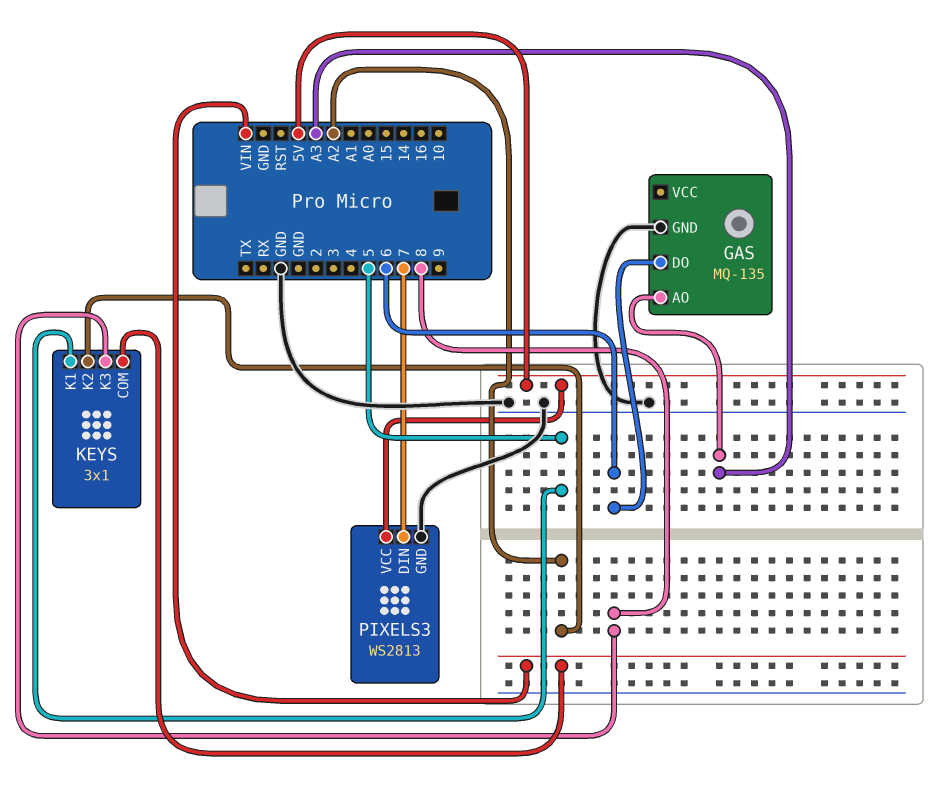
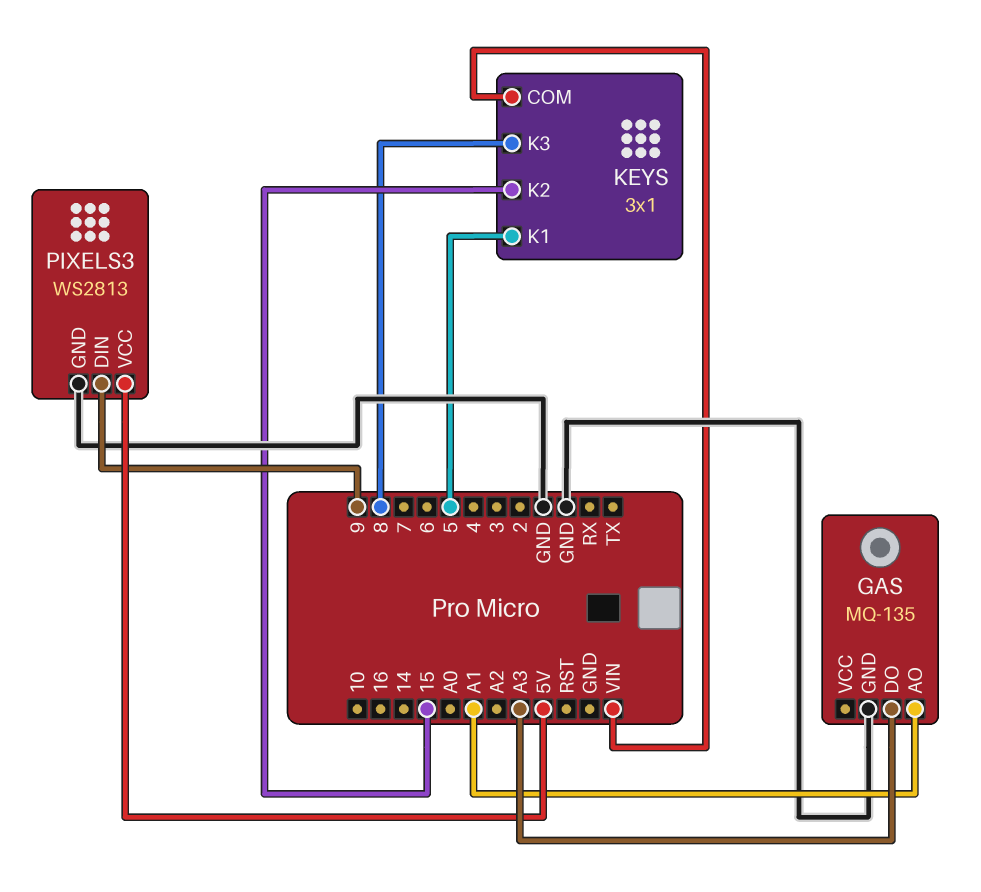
GAS pin AO: A3 -> A1
GAS pin DO: 6 -> A3
KEYS pin K2: A2 -> 15
PIXELS3 pin DIN: 7 -> 9

